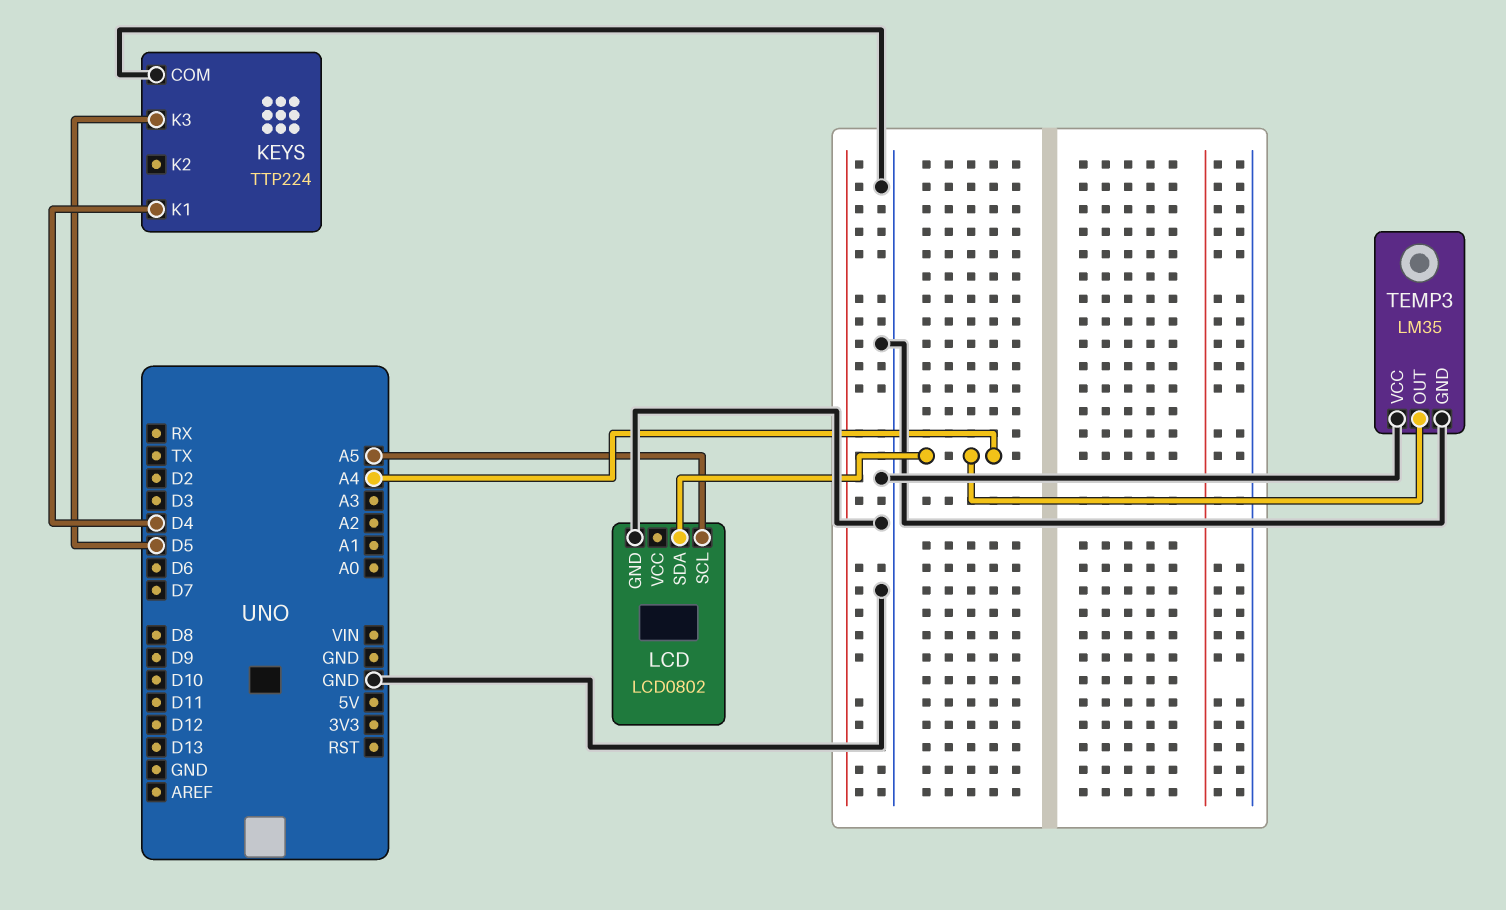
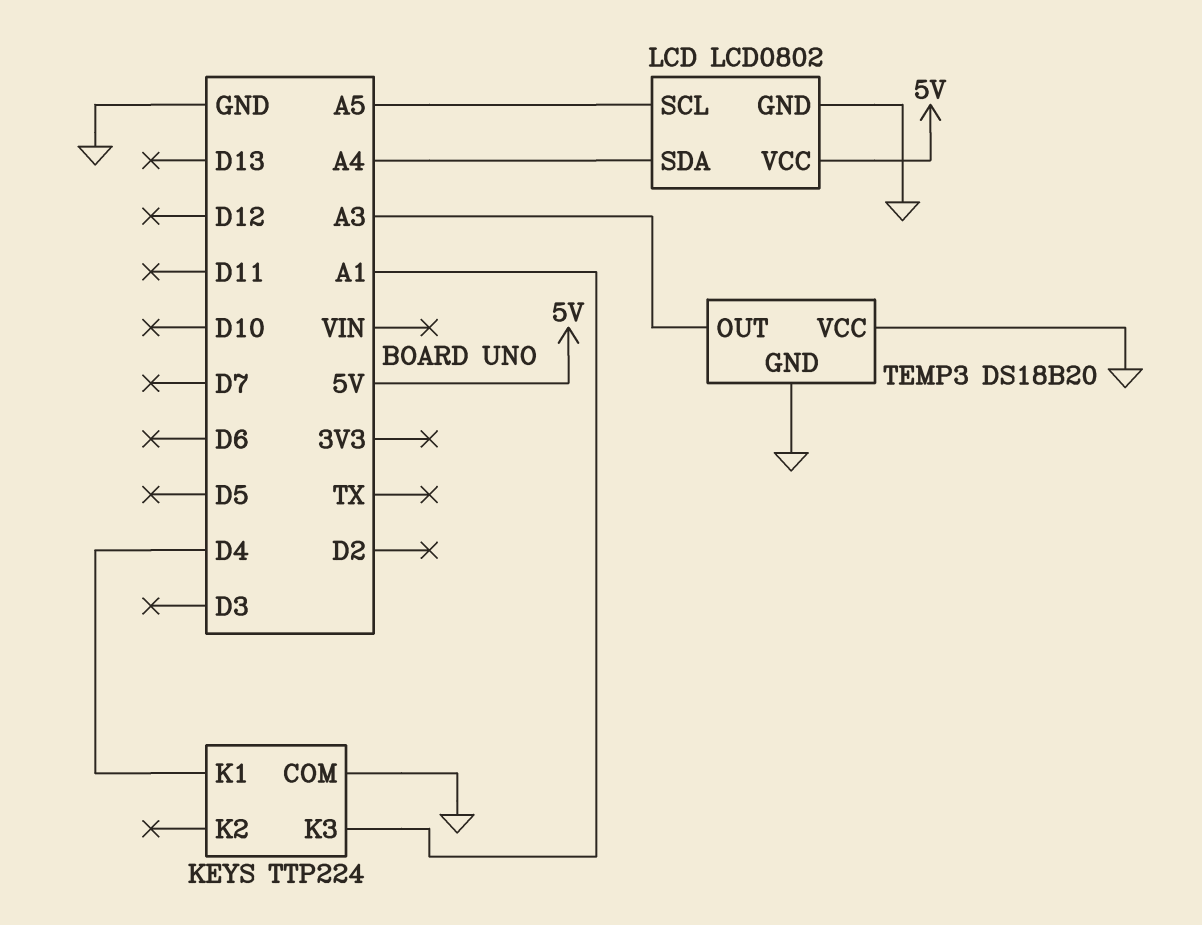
KEYS pin K3: D5 -> A1
LCD pin VCC: none -> 5V
TEMP3: LM35 -> DS18B20
TEMP3 pin OUT: A4 -> A3

